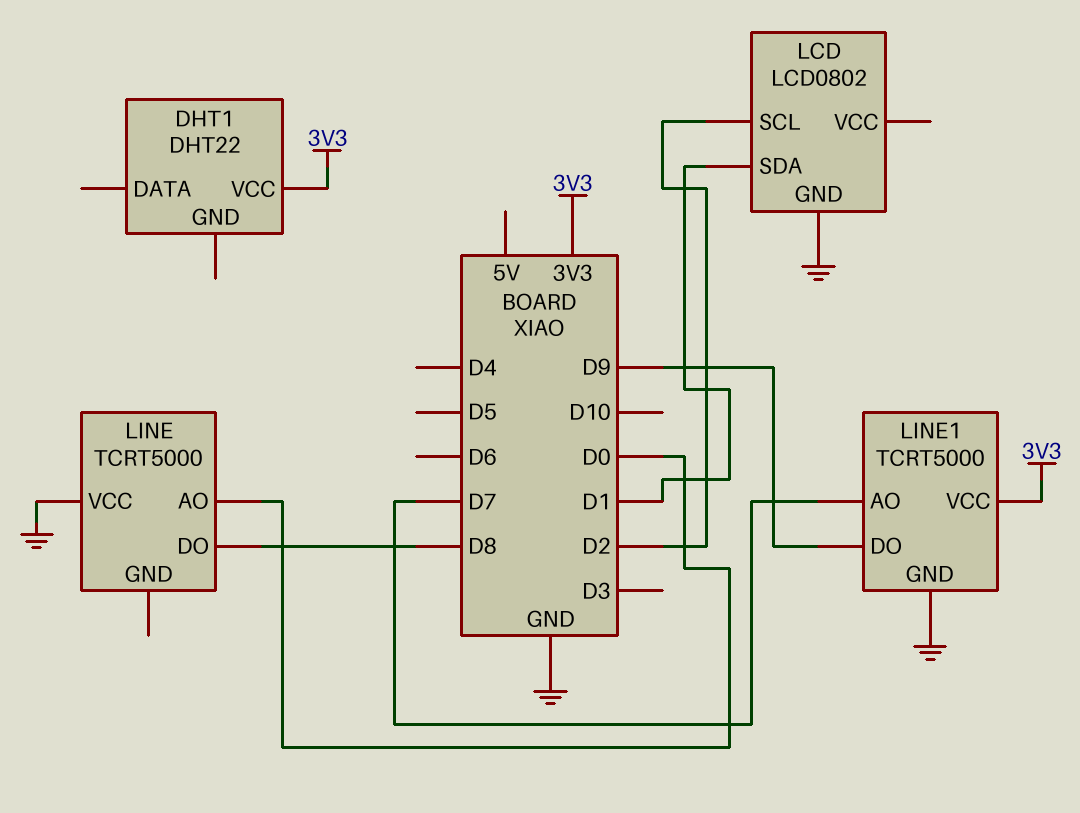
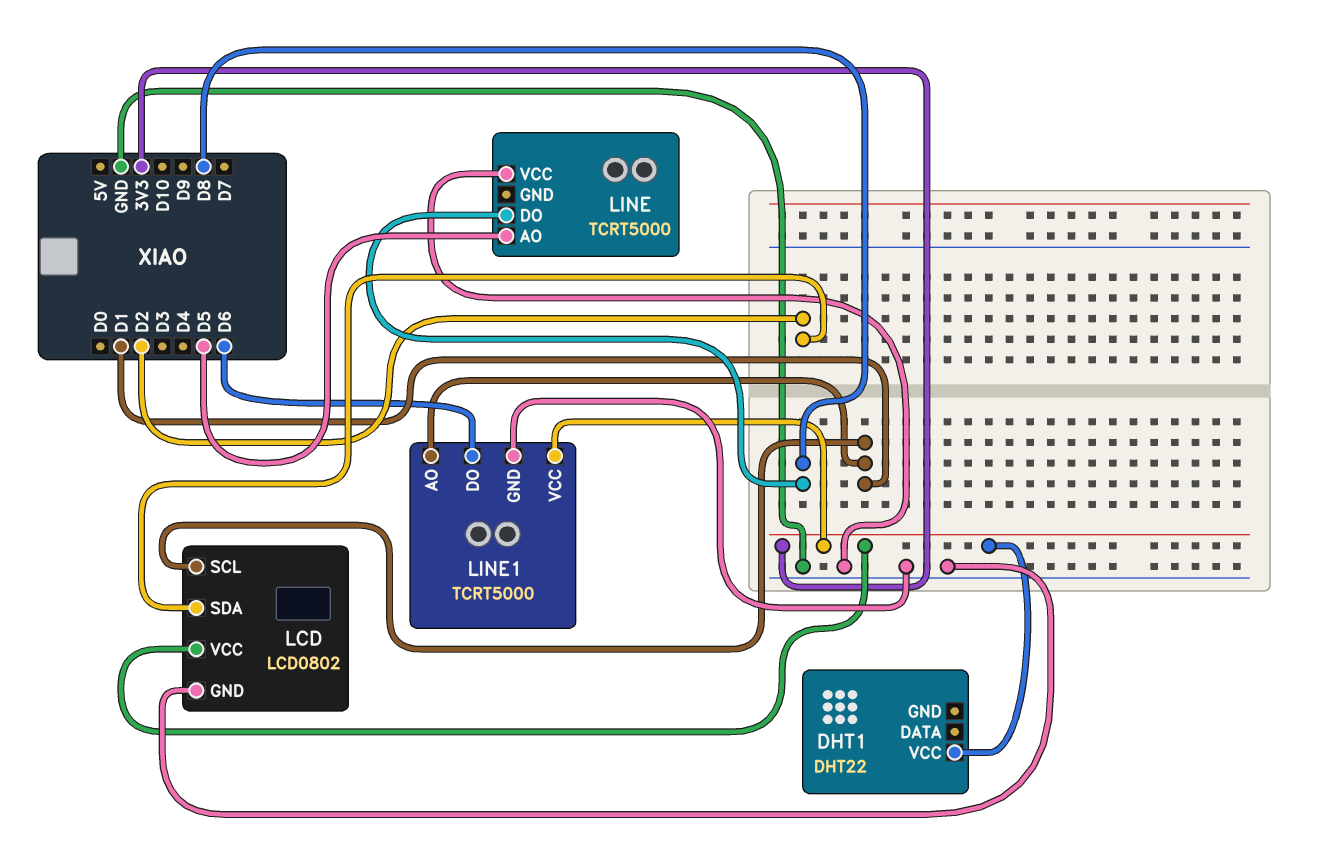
LCD pin SCL: D2 -> D1
LCD pin SDA: D1 -> D2
LCD pin VCC: none -> 3V3
LINE pin AO: D0 -> D5
LINE1 pin AO: D7 -> D1
LINE1 pin DO: D9 -> D6

